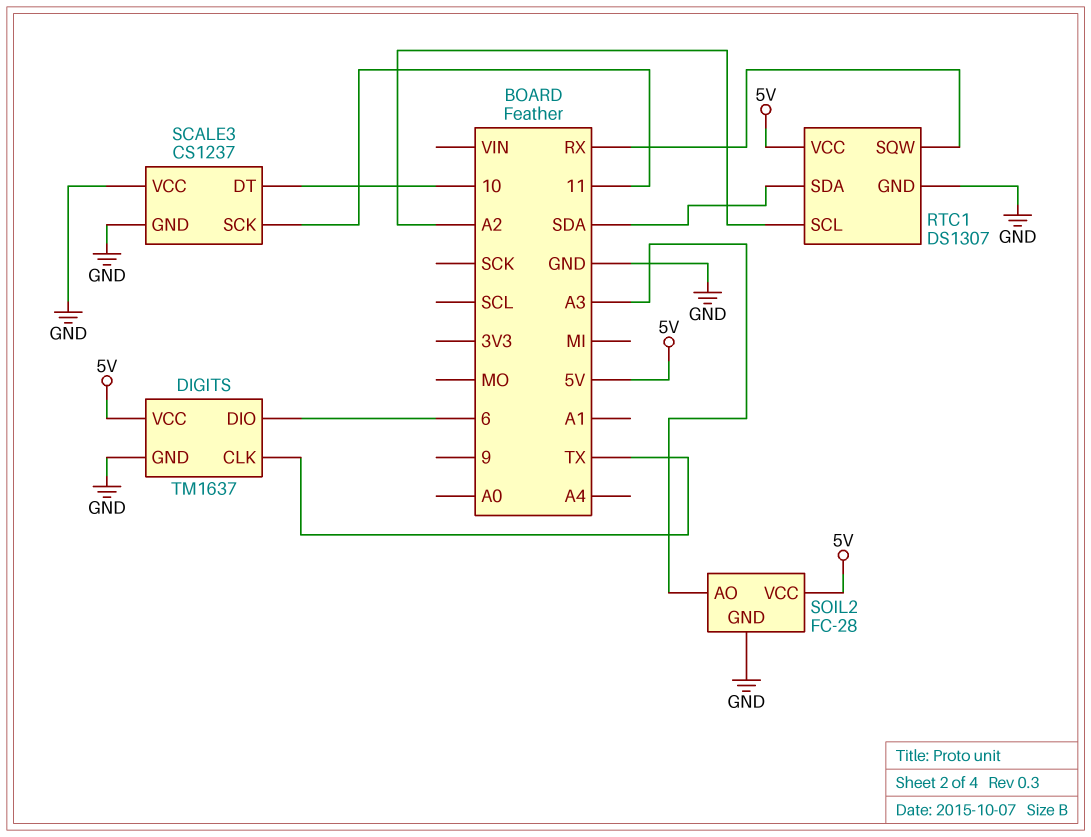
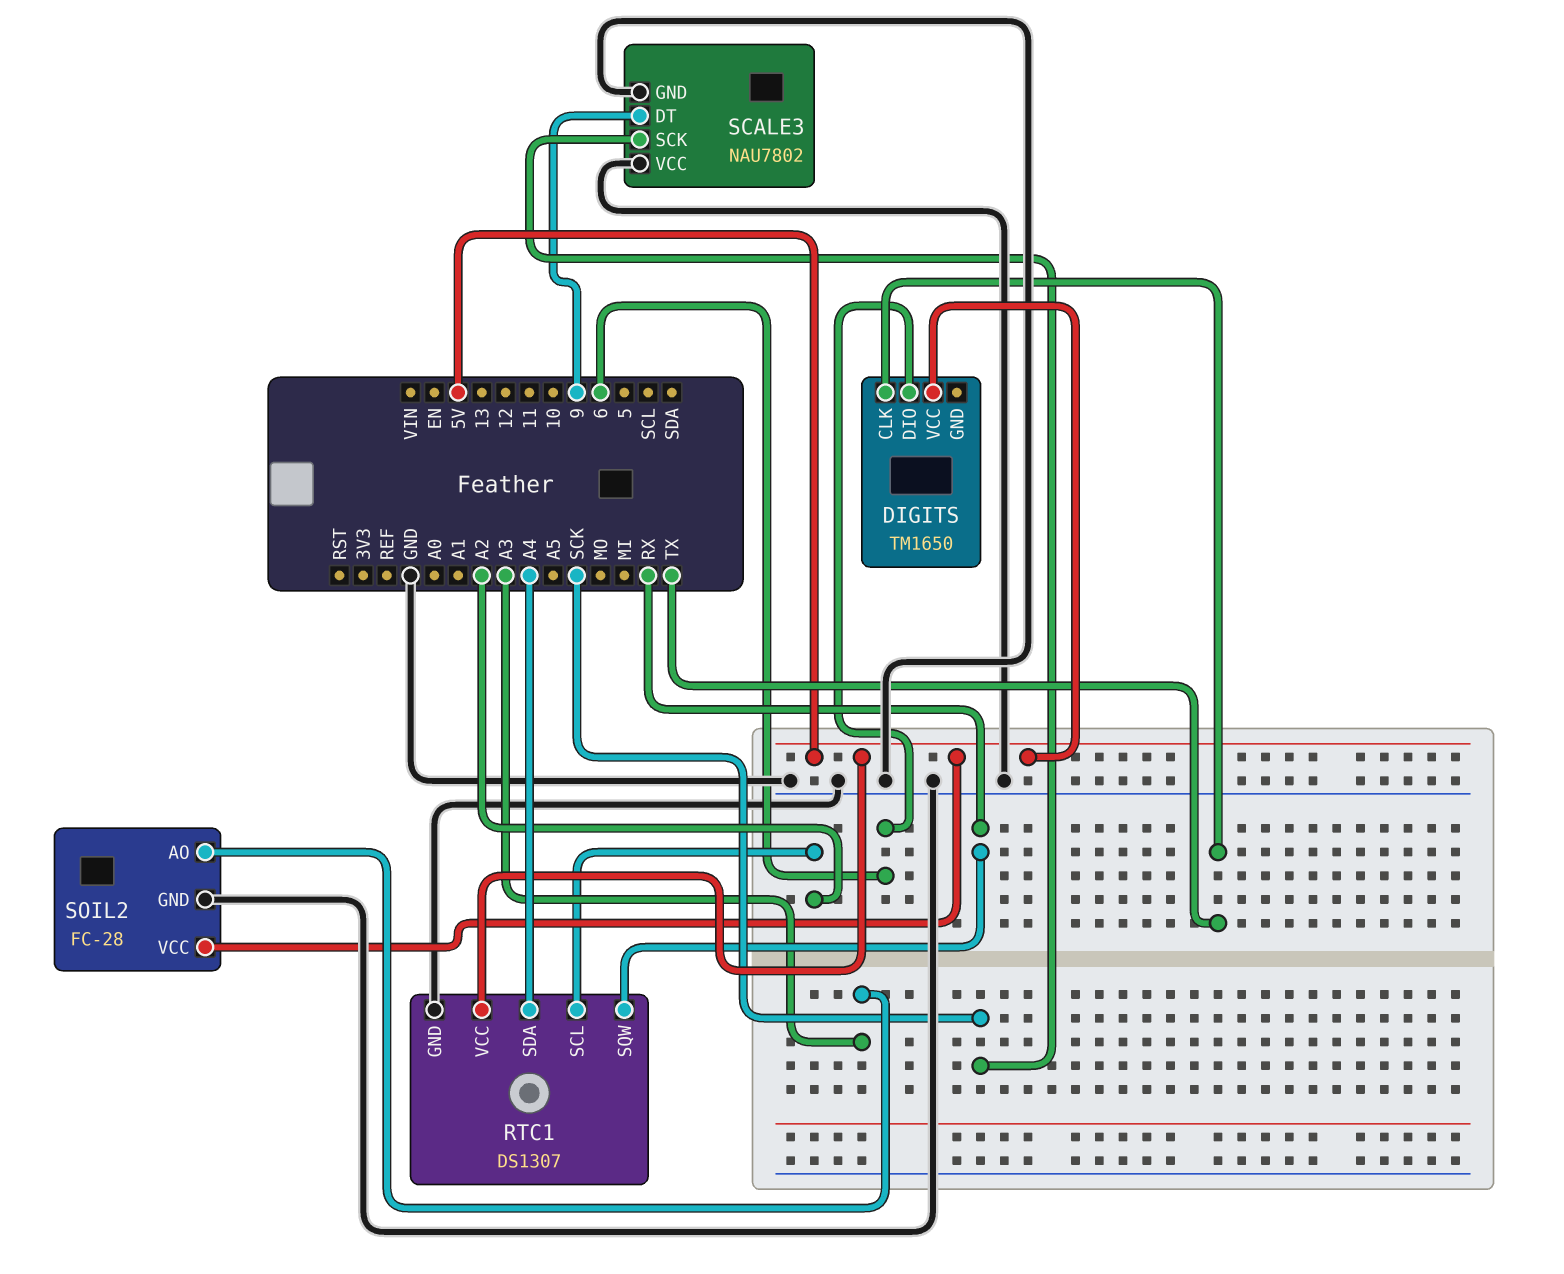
DIGITS: TM1637 -> TM1650
DIGITS pin GND: GND -> none
RTC1 pin SDA: SDA -> A4
SCALE3: CS1237 -> NAU7802
SCALE3 pin DT: 10 -> 9
SCALE3 pin SCK: 11 -> SCK

